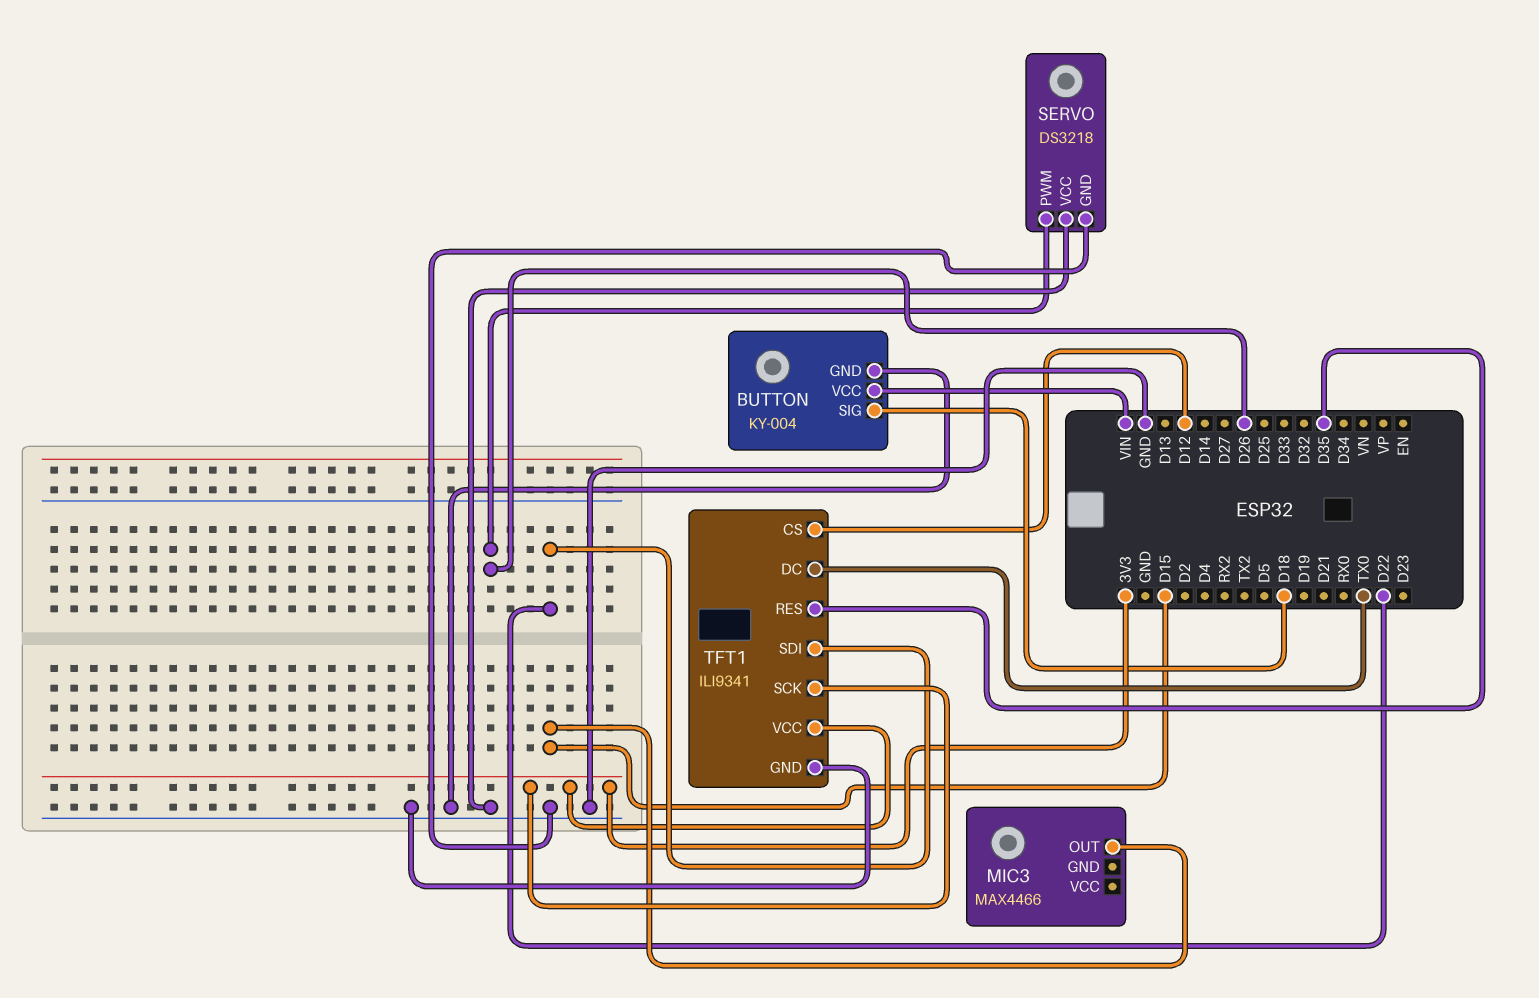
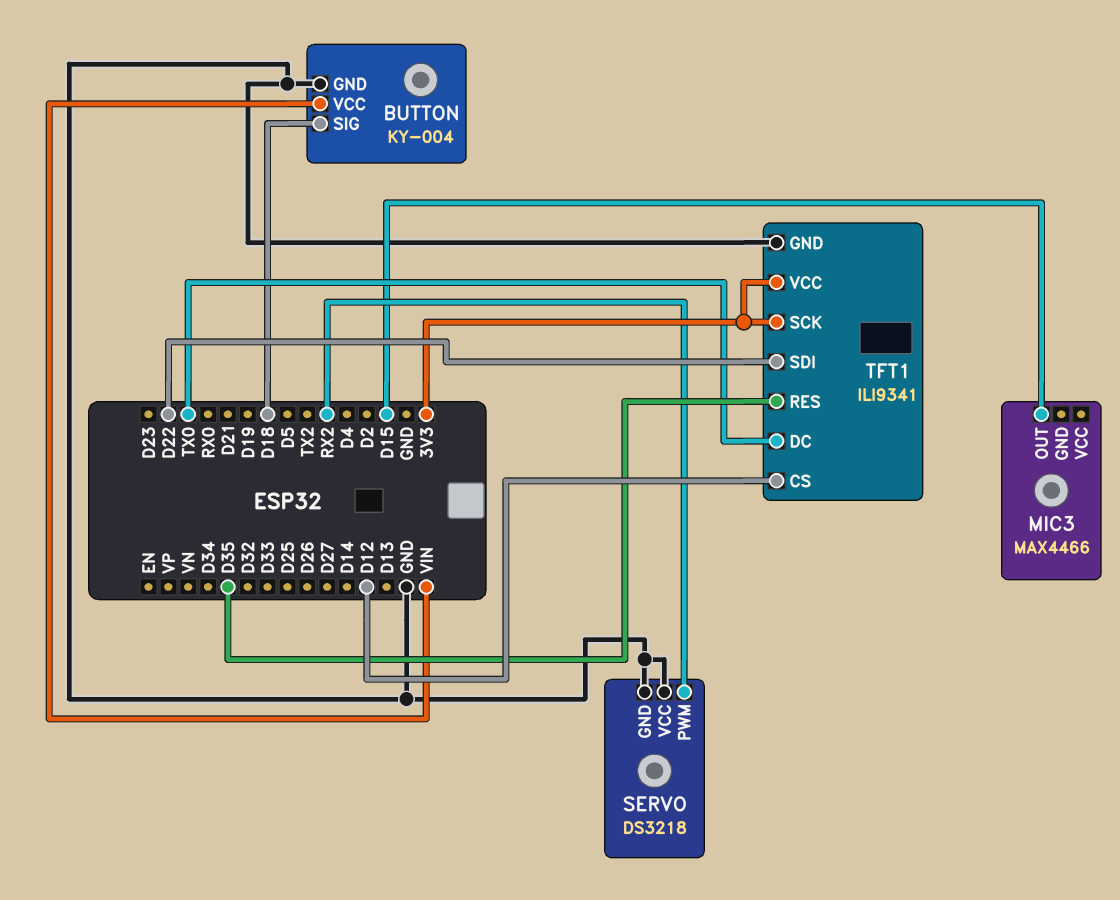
SERVO pin PWM: D26 -> RX2

